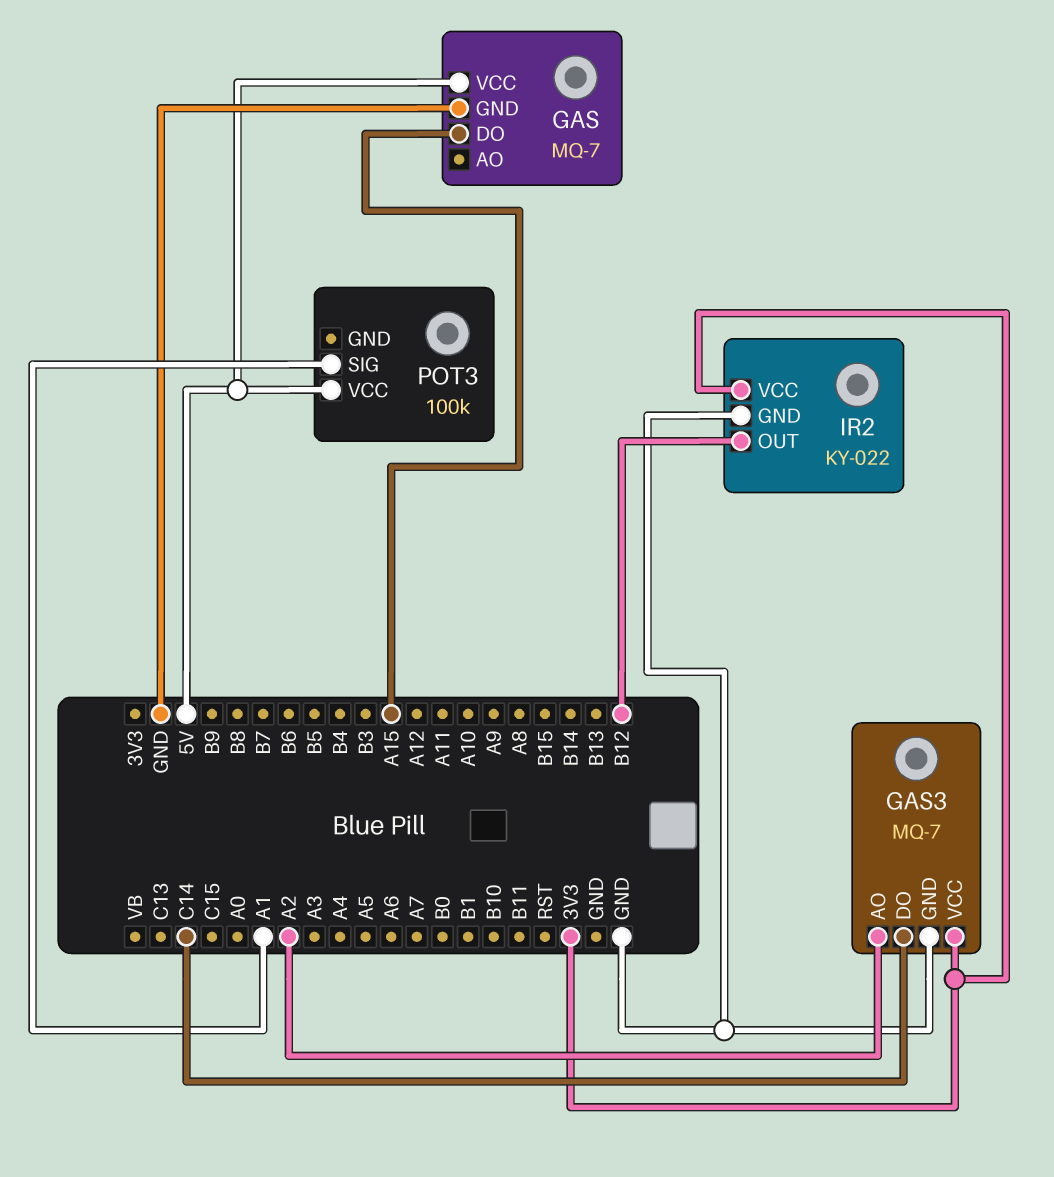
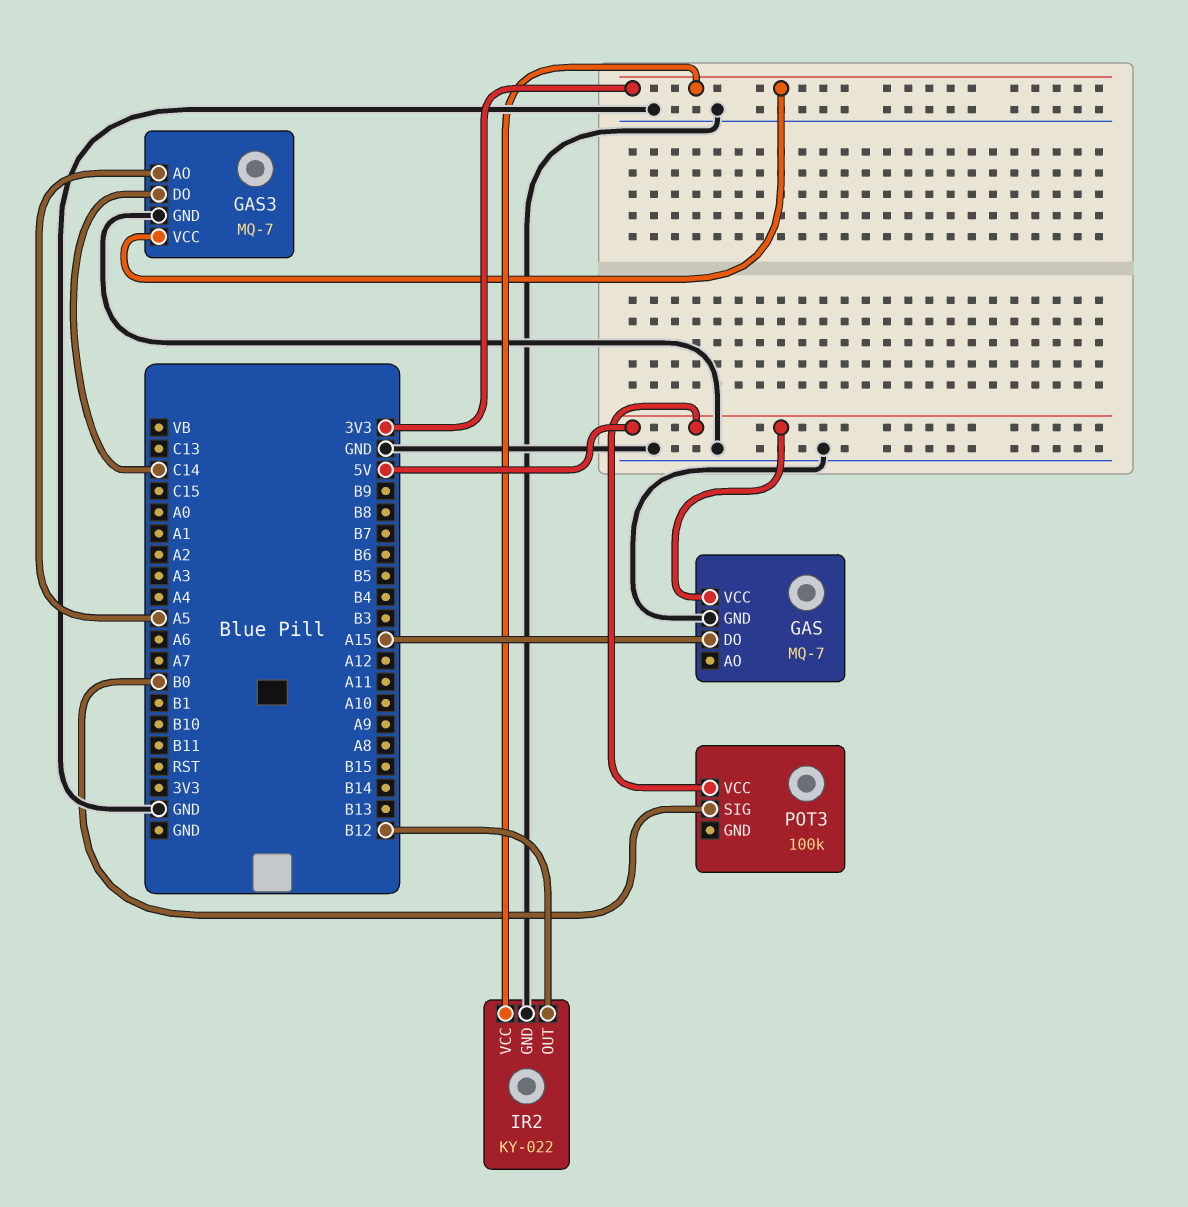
GAS3 pin AO: A2 -> A5
POT3 pin SIG: A1 -> B0

